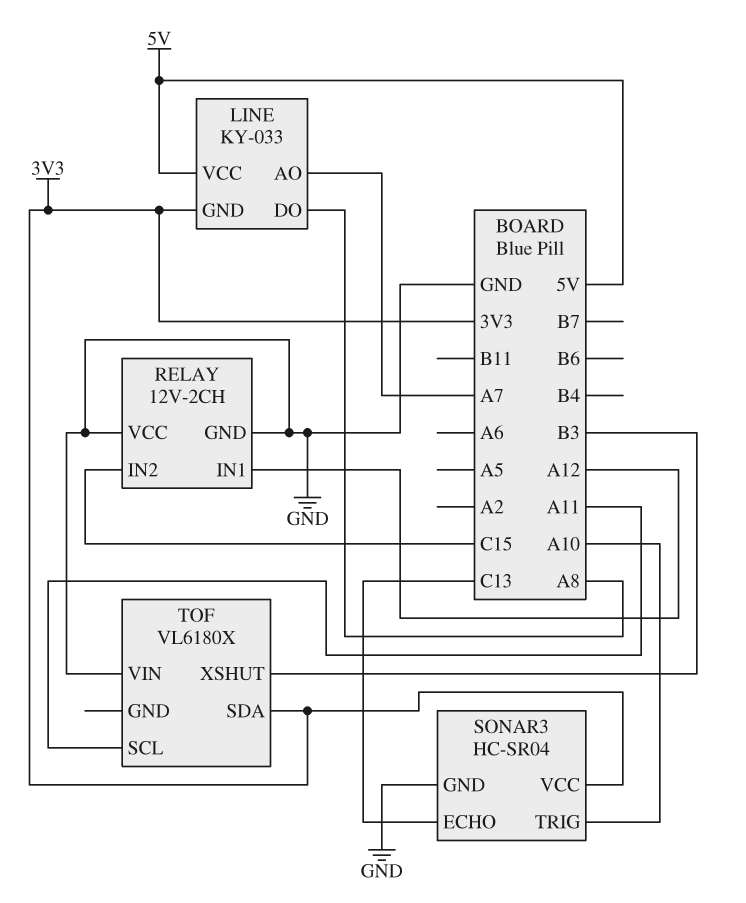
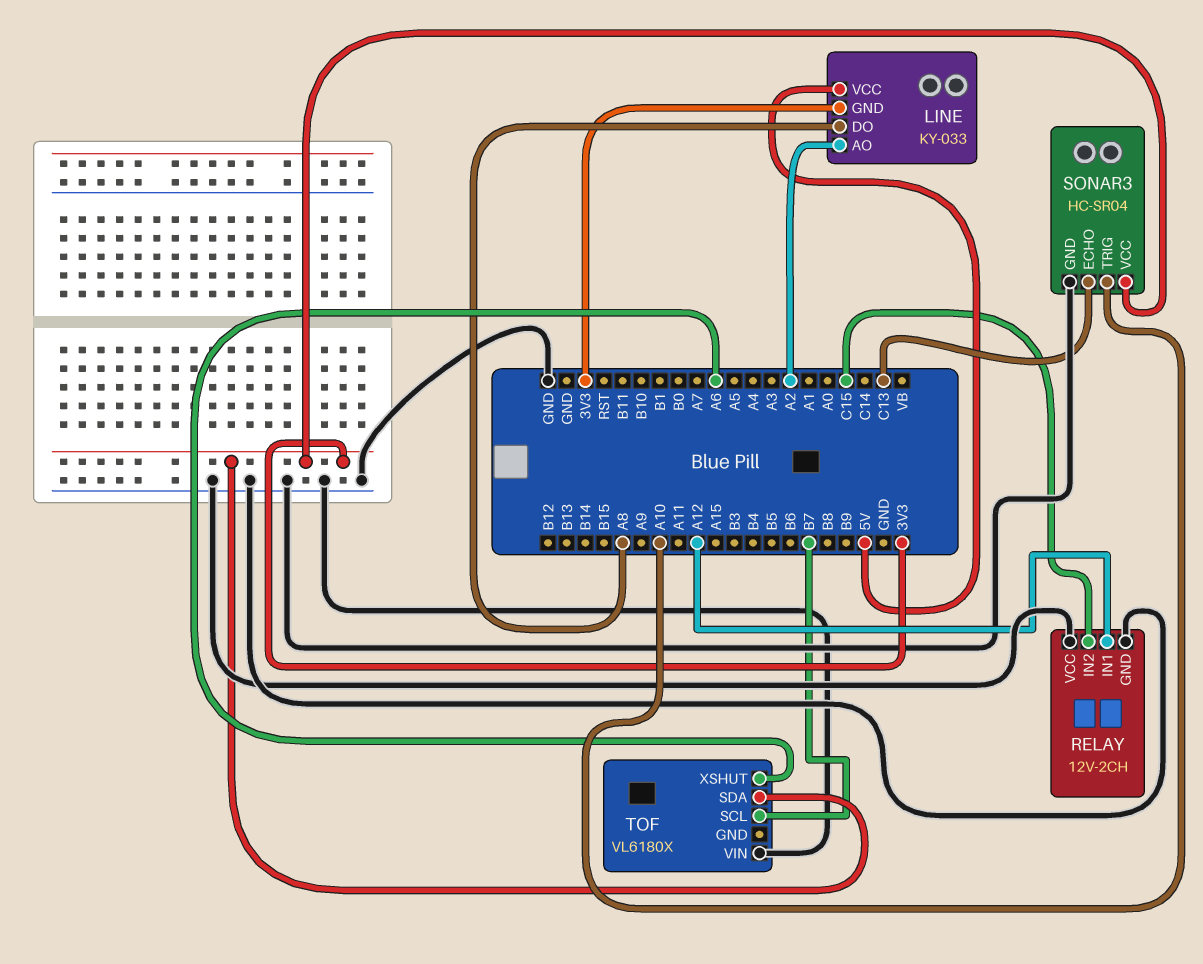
LINE pin AO: A7 -> A2
TOF pin SCL: A11 -> B7
TOF pin XSHUT: B3 -> A6

